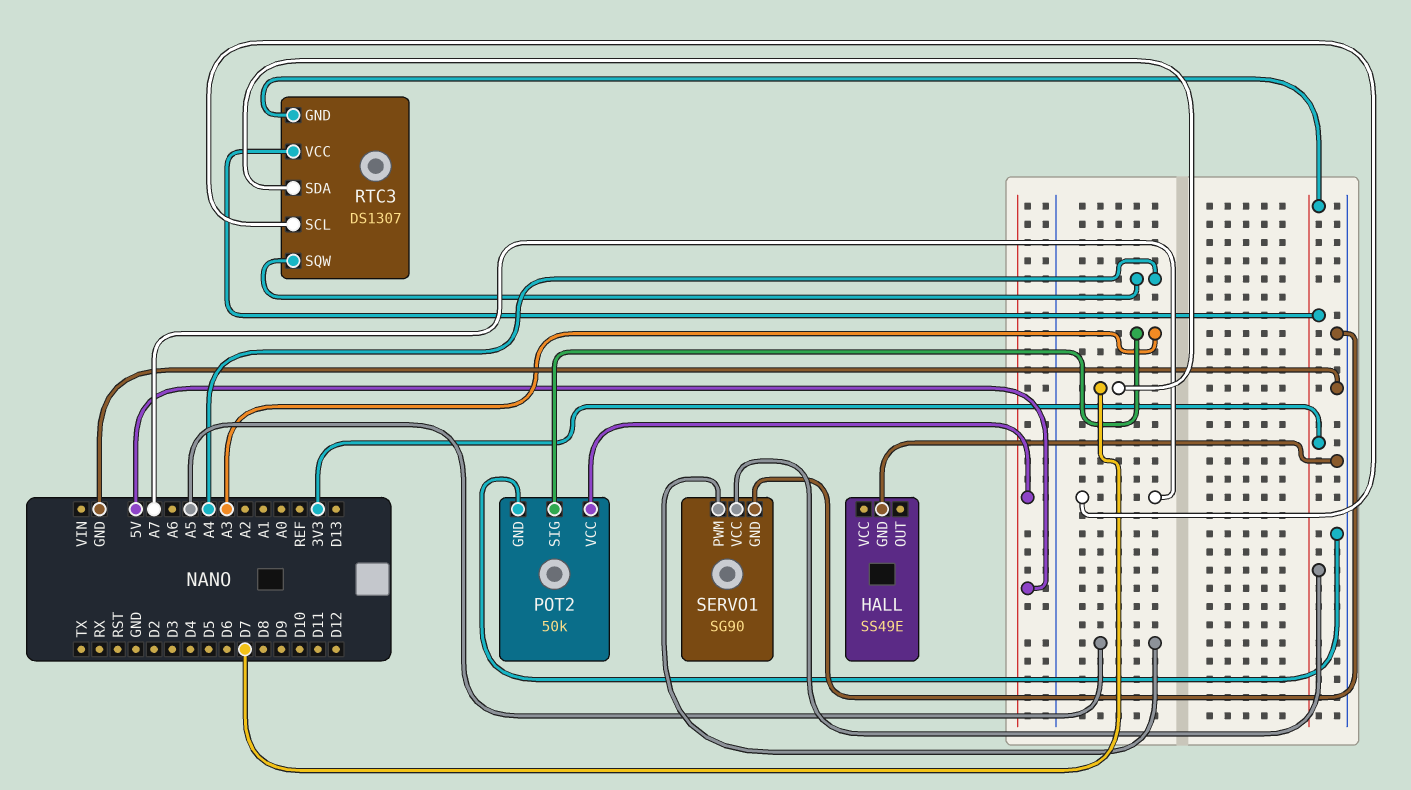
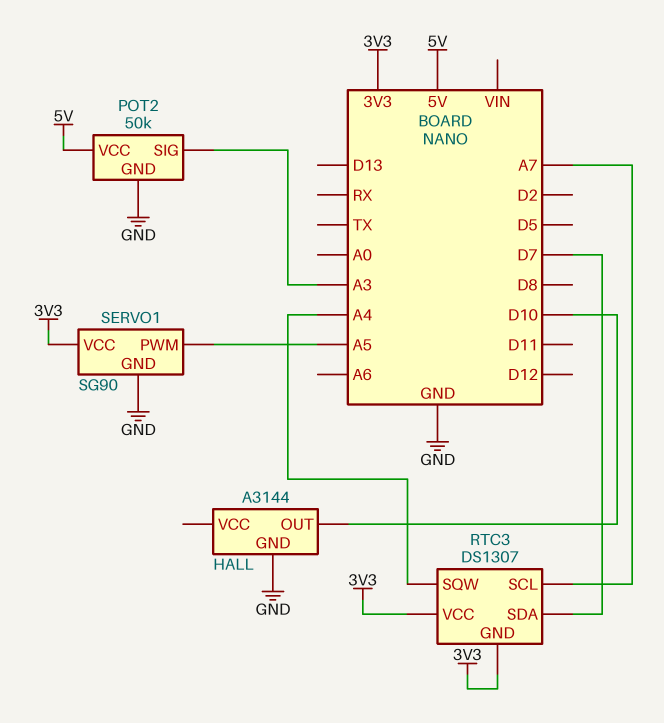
HALL: SS49E -> A3144
HALL pin OUT: none -> D10

